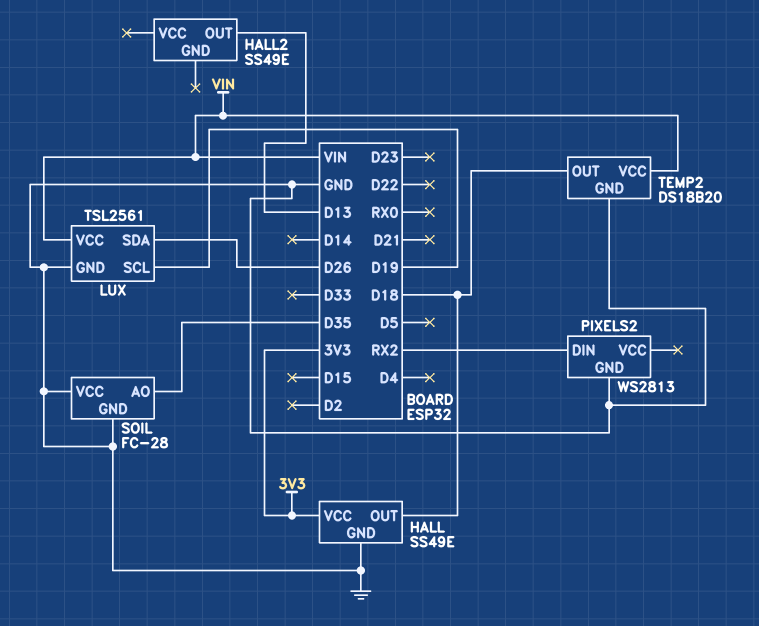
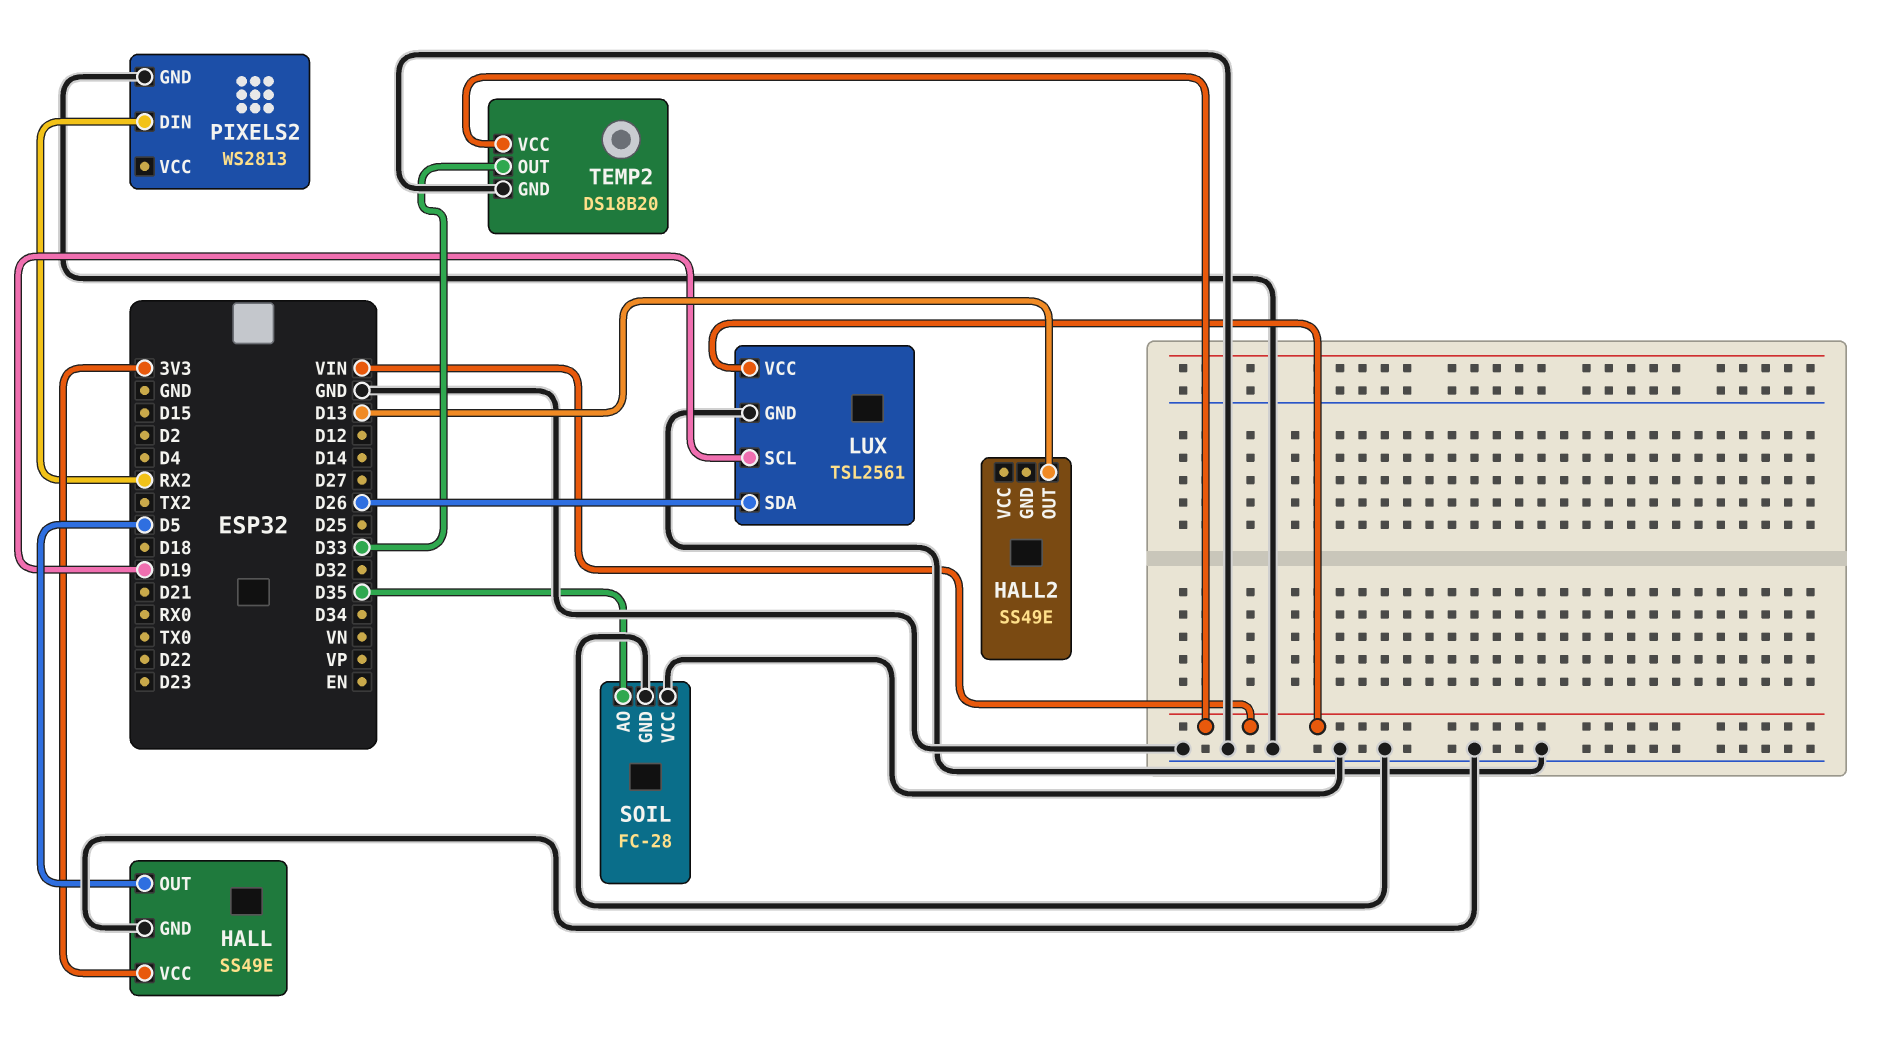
HALL pin OUT: D18 -> D5
TEMP2 pin OUT: D18 -> D33

